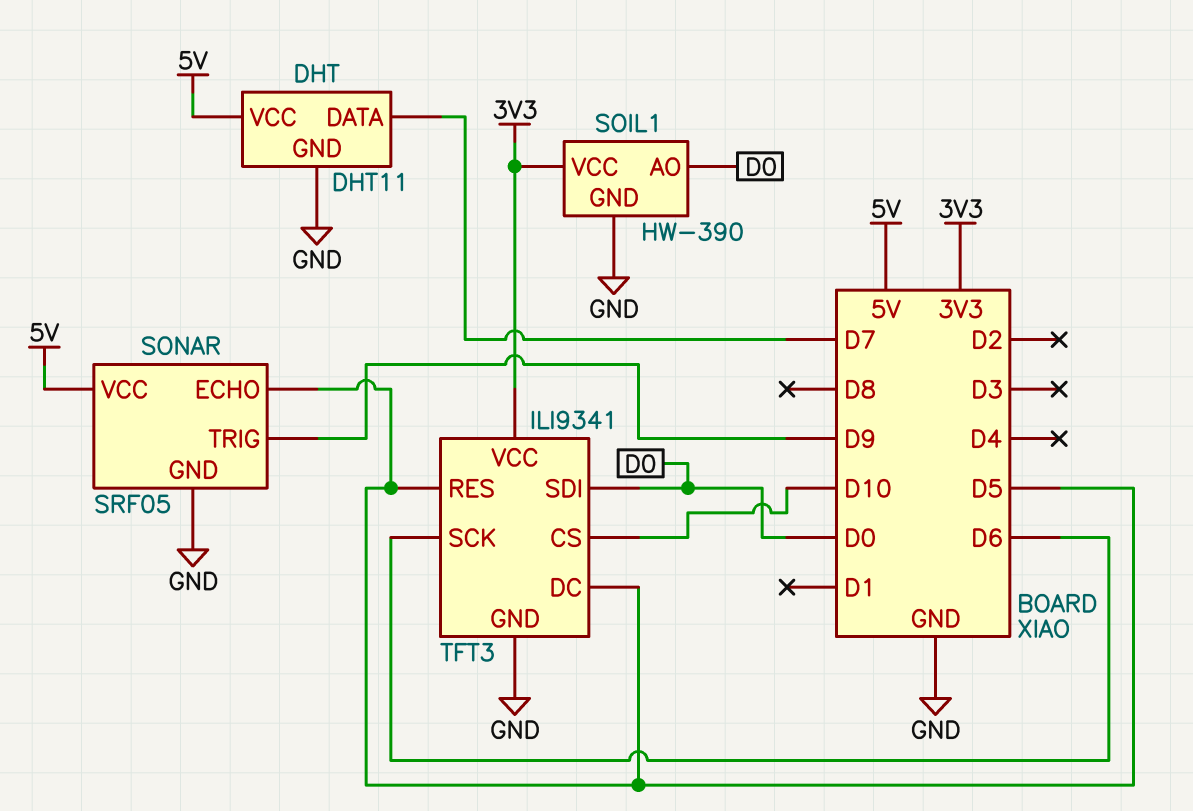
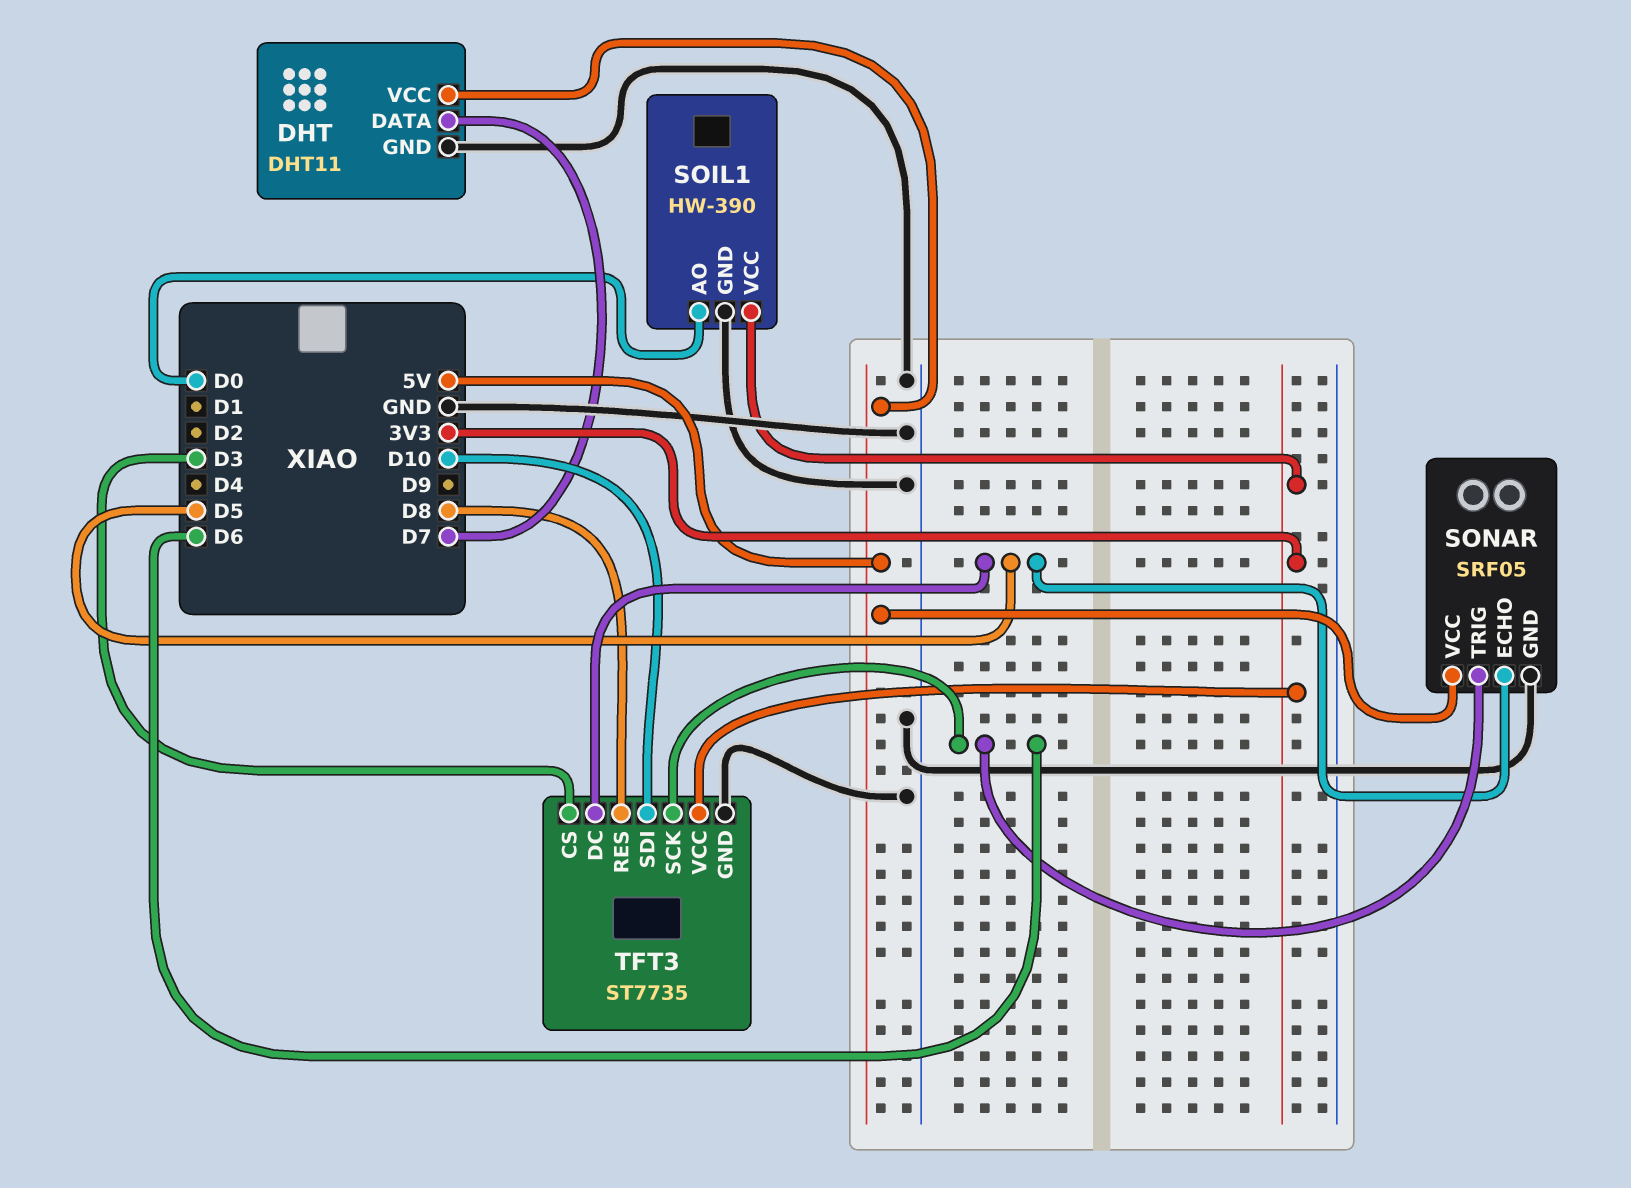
SONAR pin TRIG: D9 -> D6
TFT3: ILI9341 -> ST7735
TFT3 pin CS: D10 -> D3
TFT3 pin RES: D5 -> D8
TFT3 pin SDI: D0 -> D10

